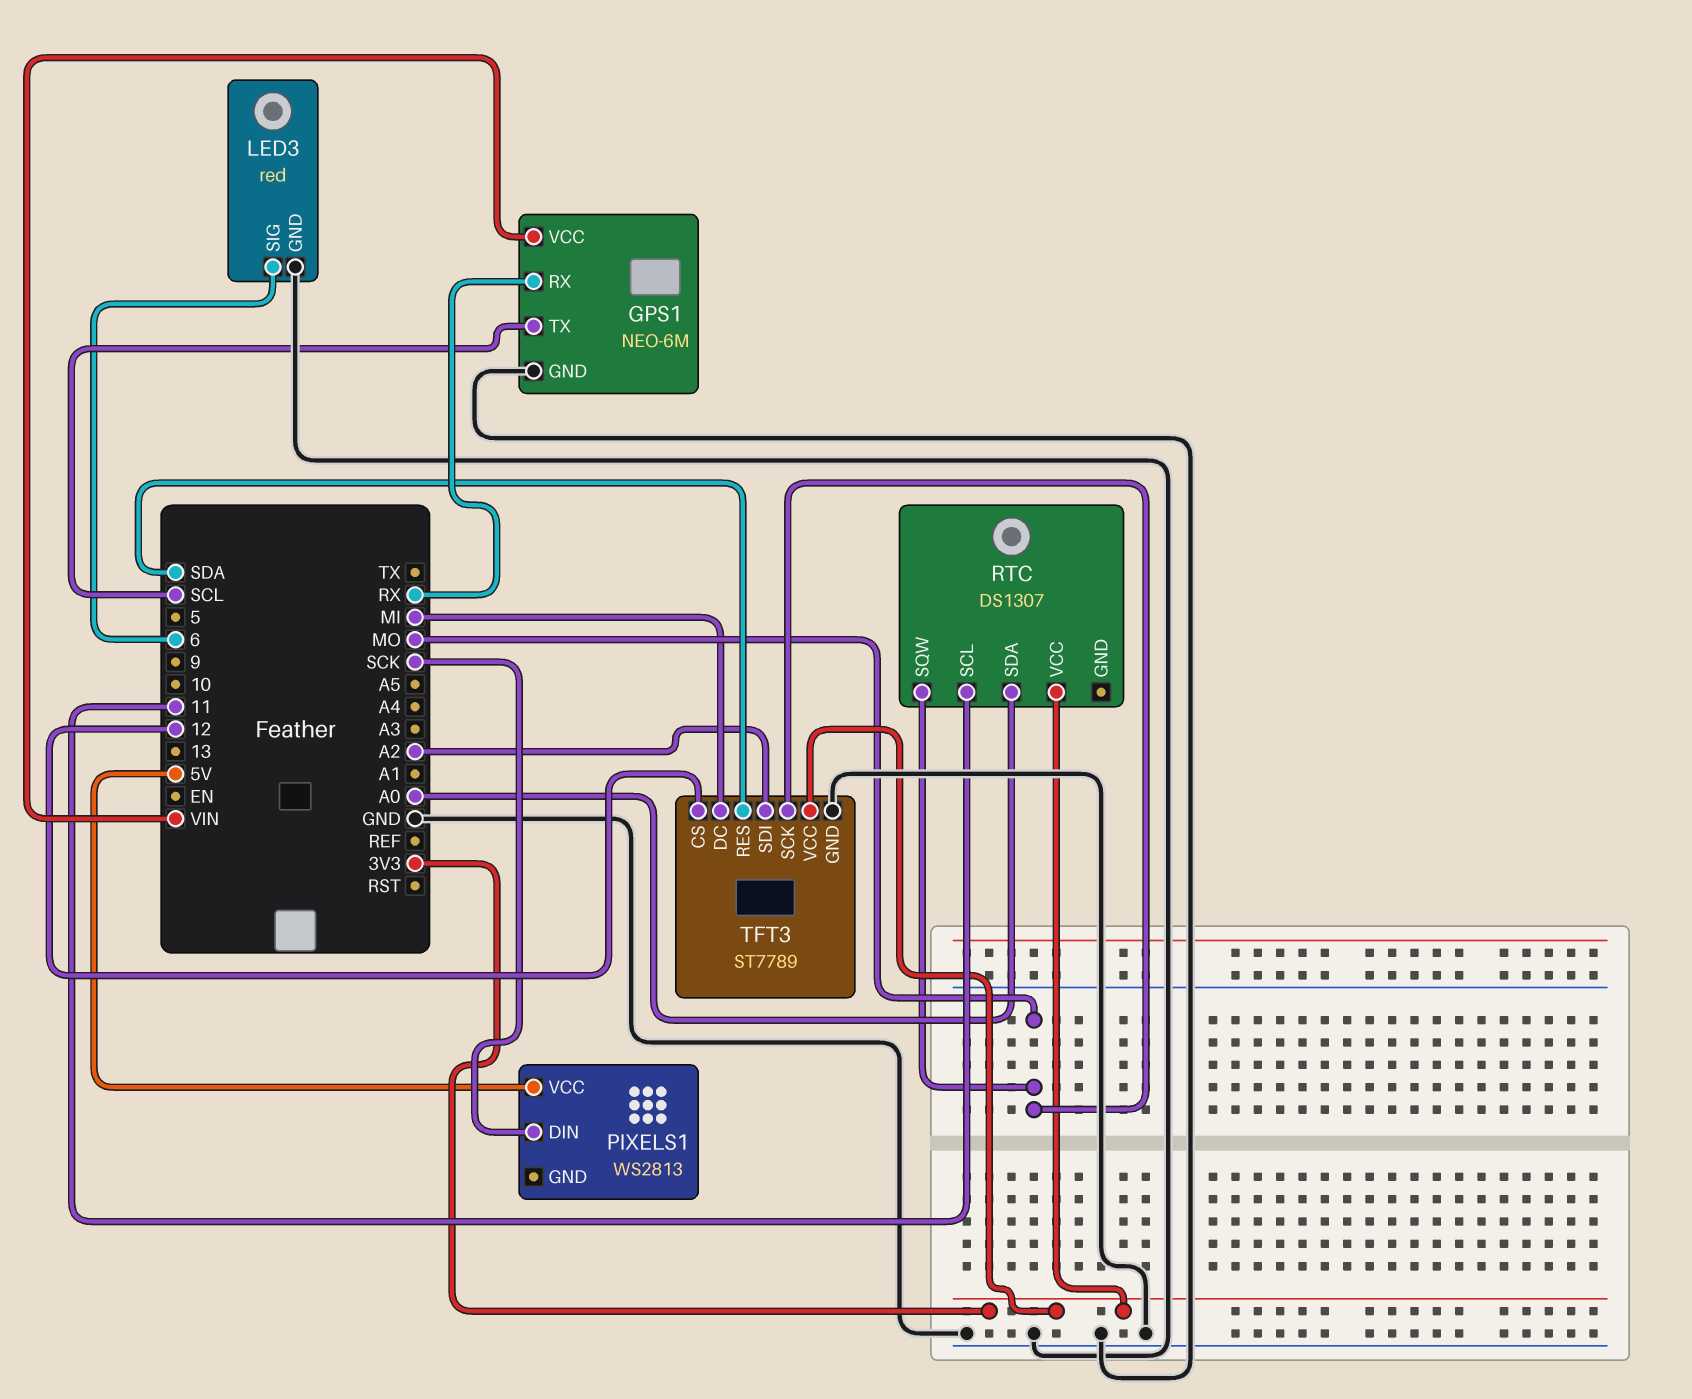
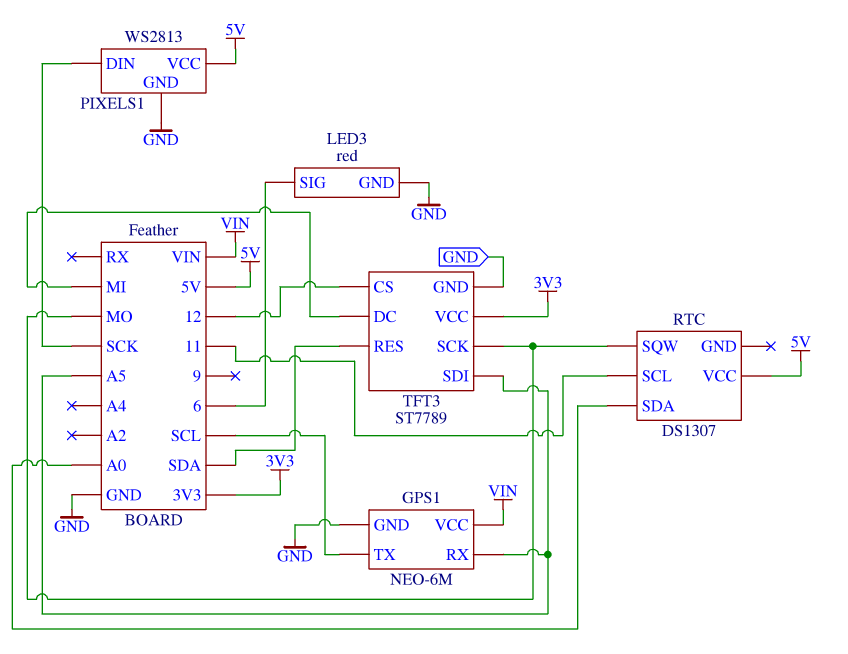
GPS1 pin RX: RX -> A5
PIXELS1 pin GND: none -> GND
RTC pin VCC: 3V3 -> 5V
TFT3 pin SDI: A2 -> A5

